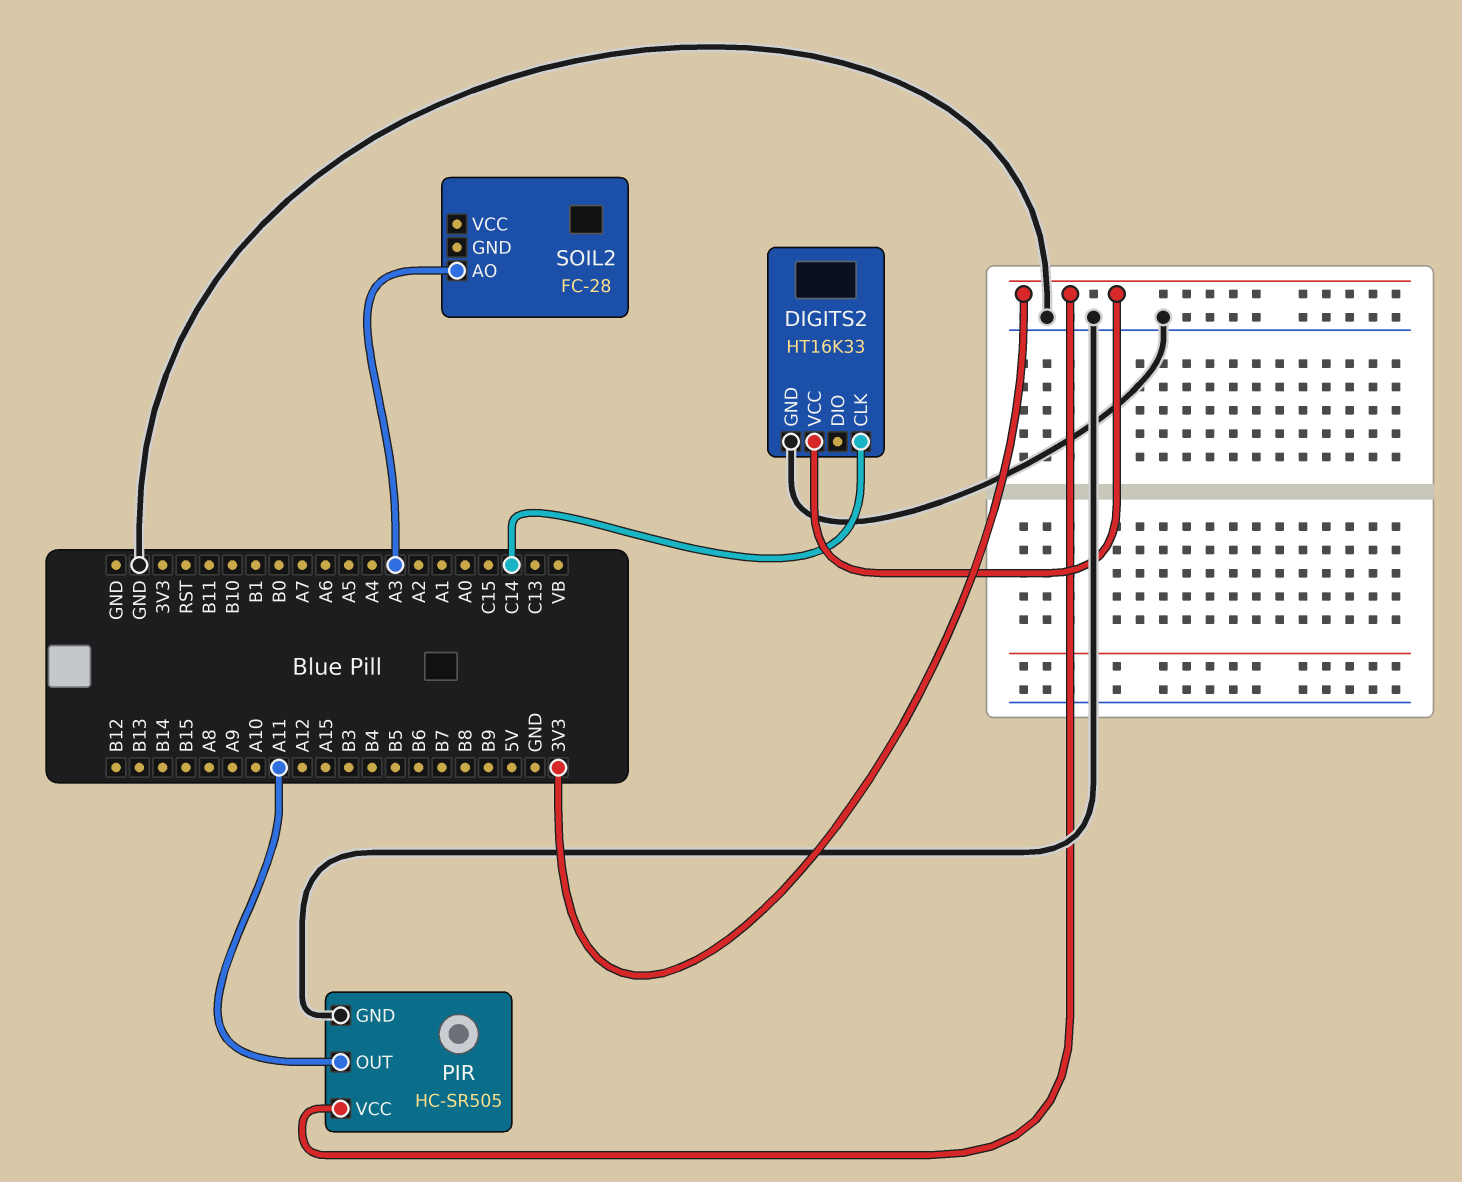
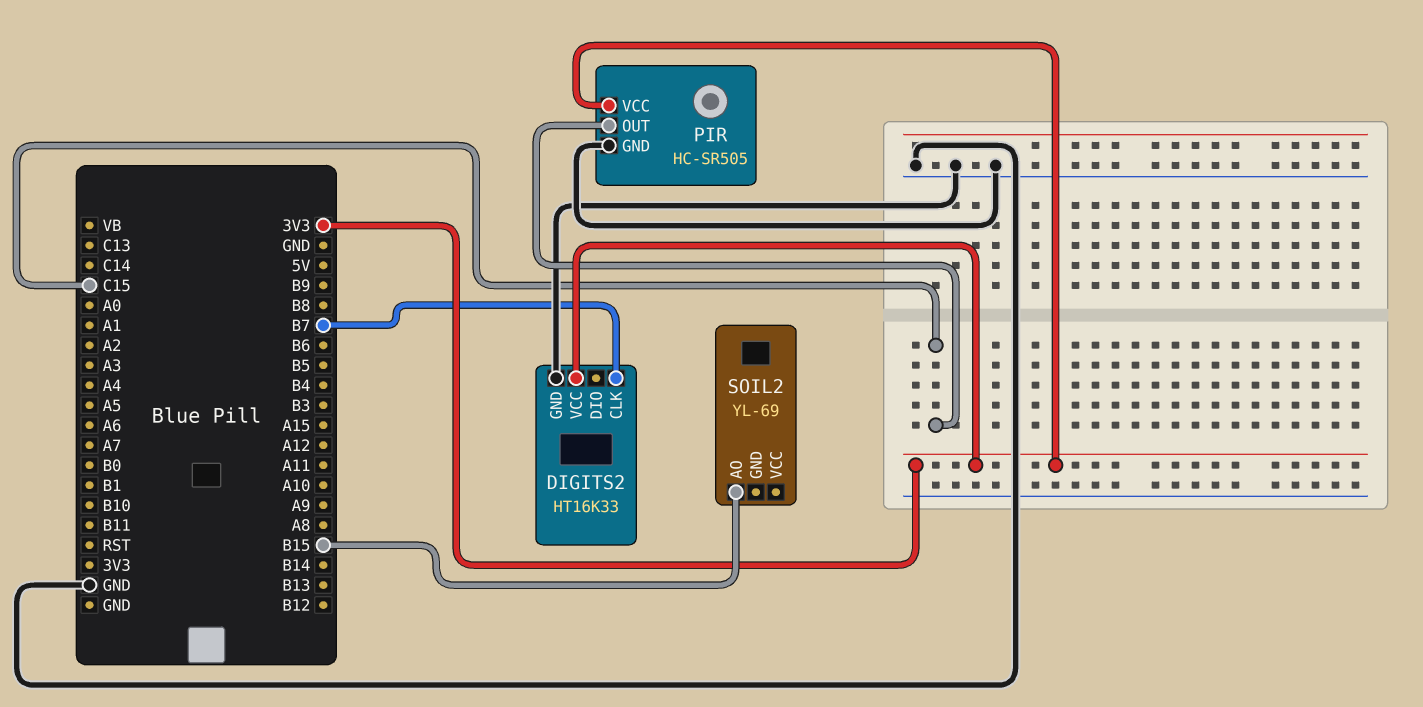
DIGITS2 pin CLK: C14 -> B7
PIR pin OUT: A11 -> C15
SOIL2: FC-28 -> YL-69
SOIL2 pin AO: A3 -> B15

